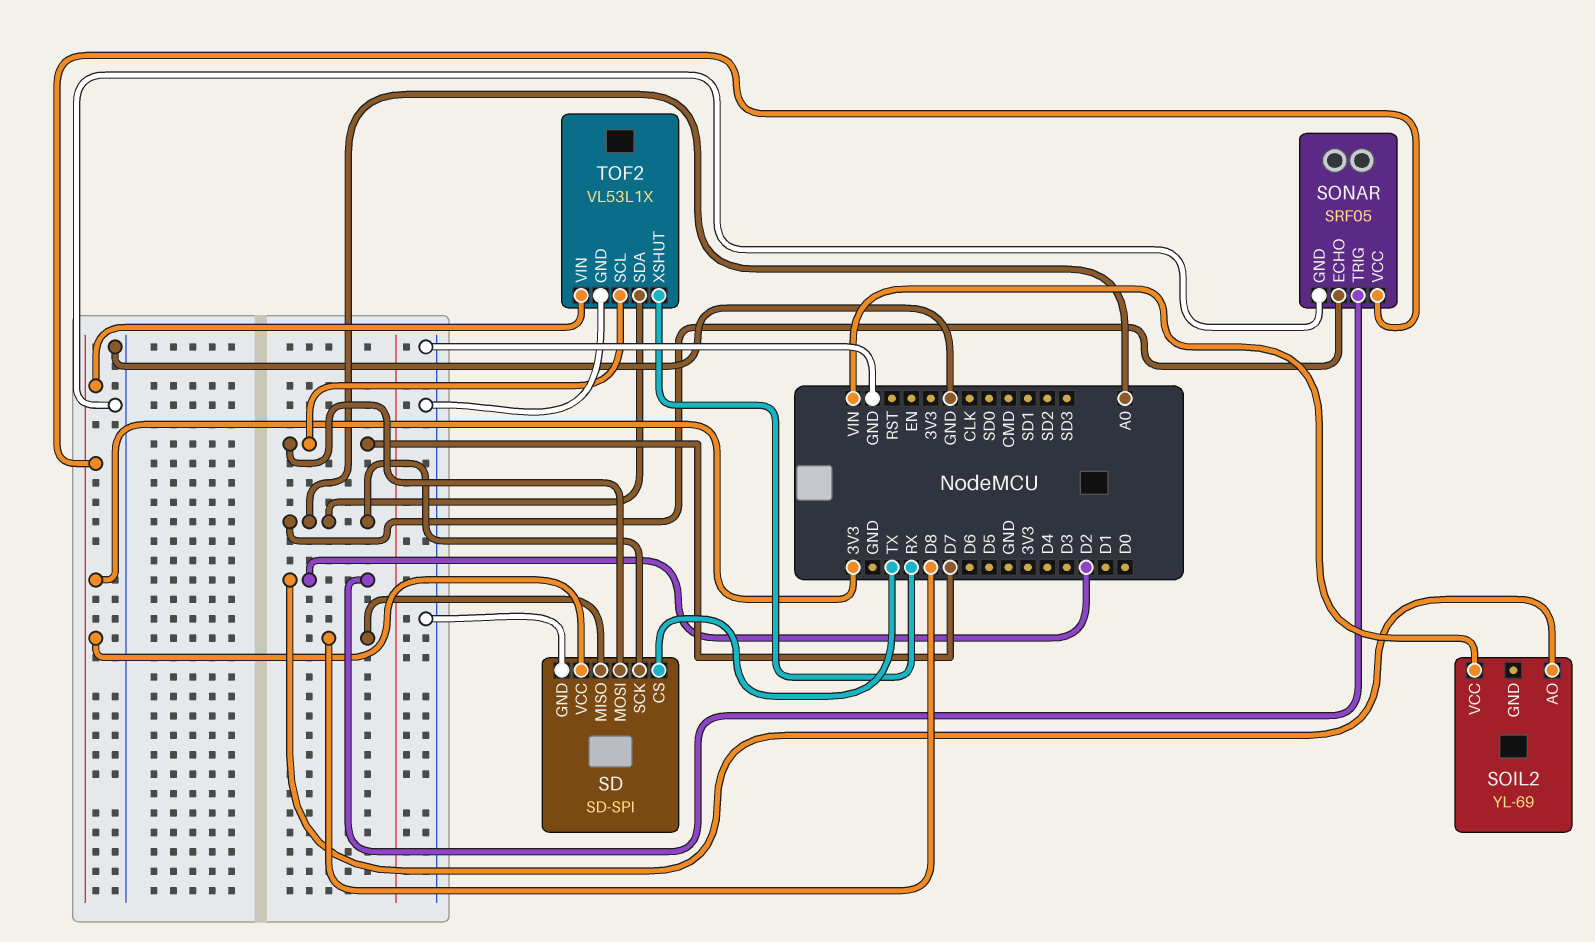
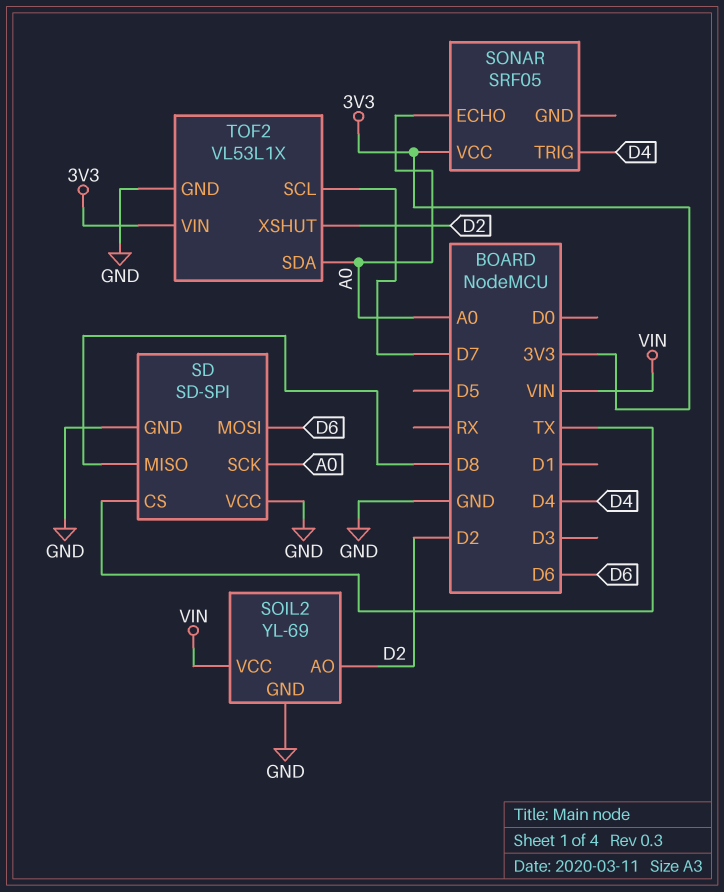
SD pin MOSI: D7 -> D6
SD pin VCC: 3V3 -> GND
SOIL2 pin GND: none -> GND
SONAR pin GND: GND -> none
SONAR pin TRIG: D2 -> D4
TOF2 pin XSHUT: RX -> D2

